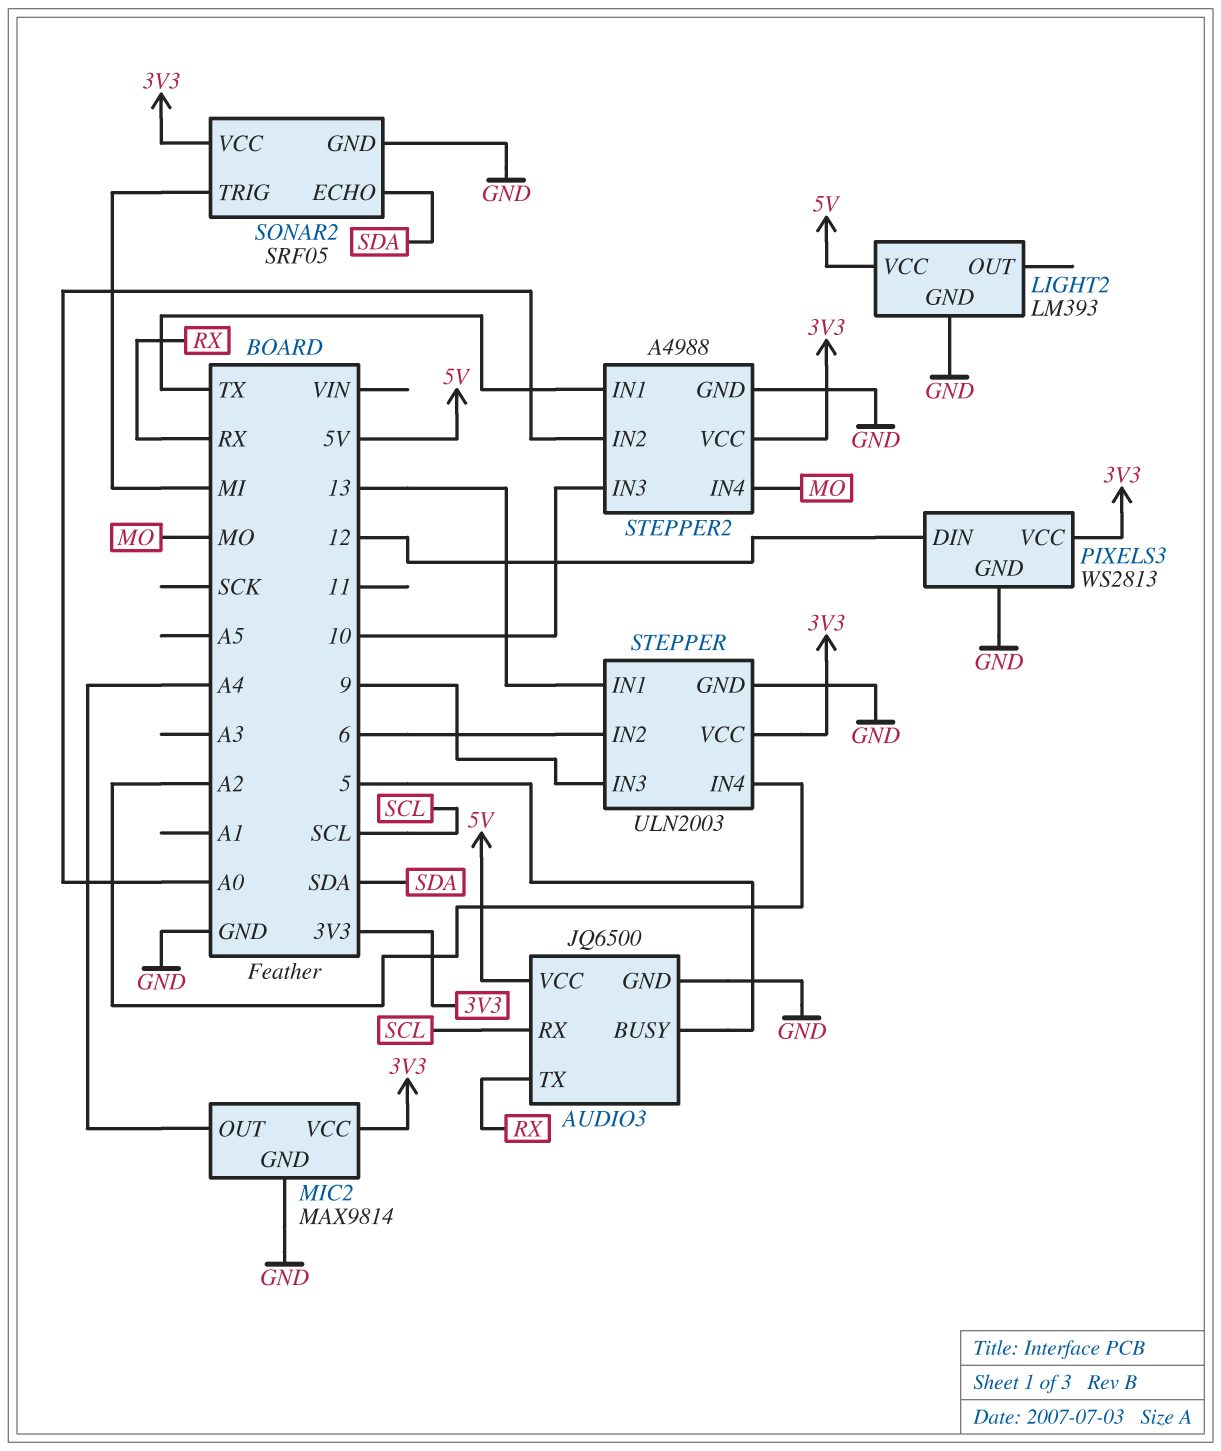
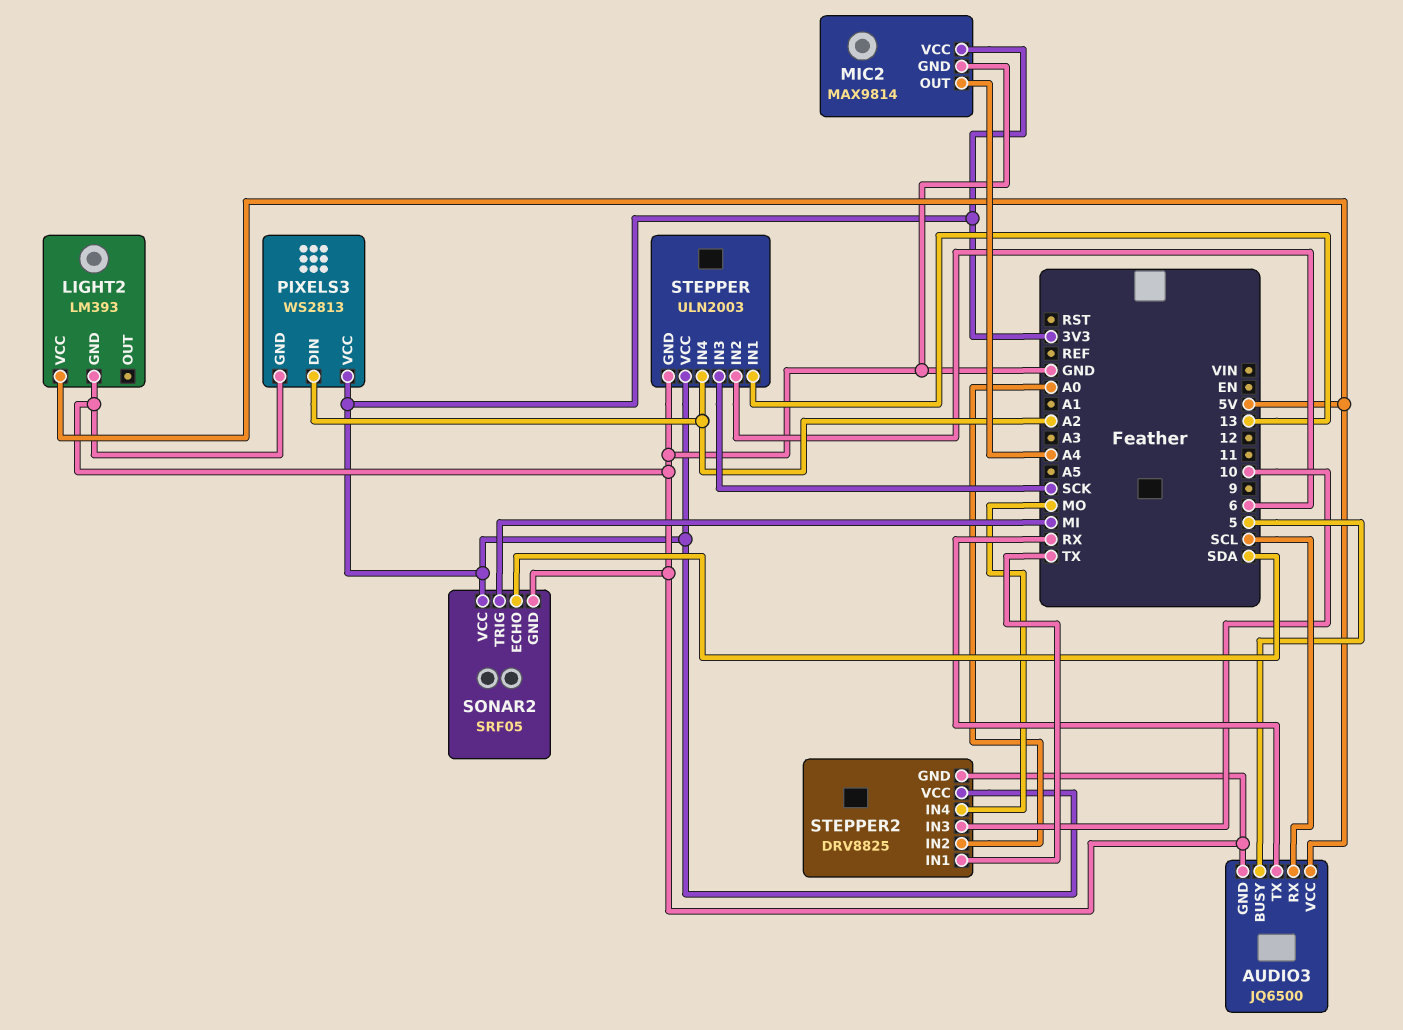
PIXELS3 pin DIN: 12 -> A2
STEPPER pin IN3: 9 -> SCK
STEPPER2: A4988 -> DRV8825

